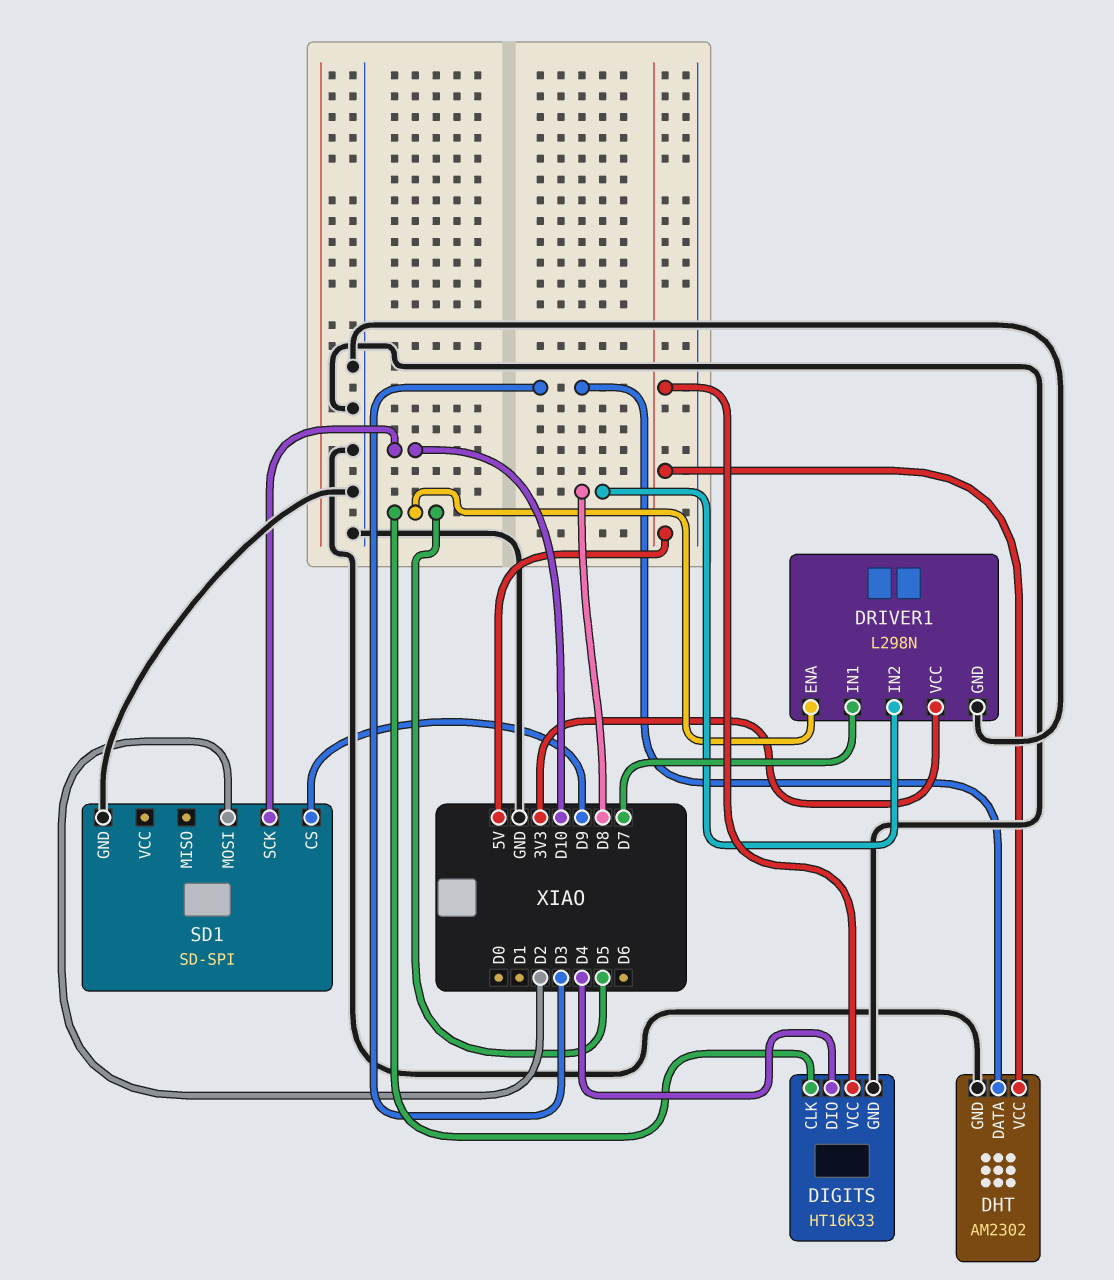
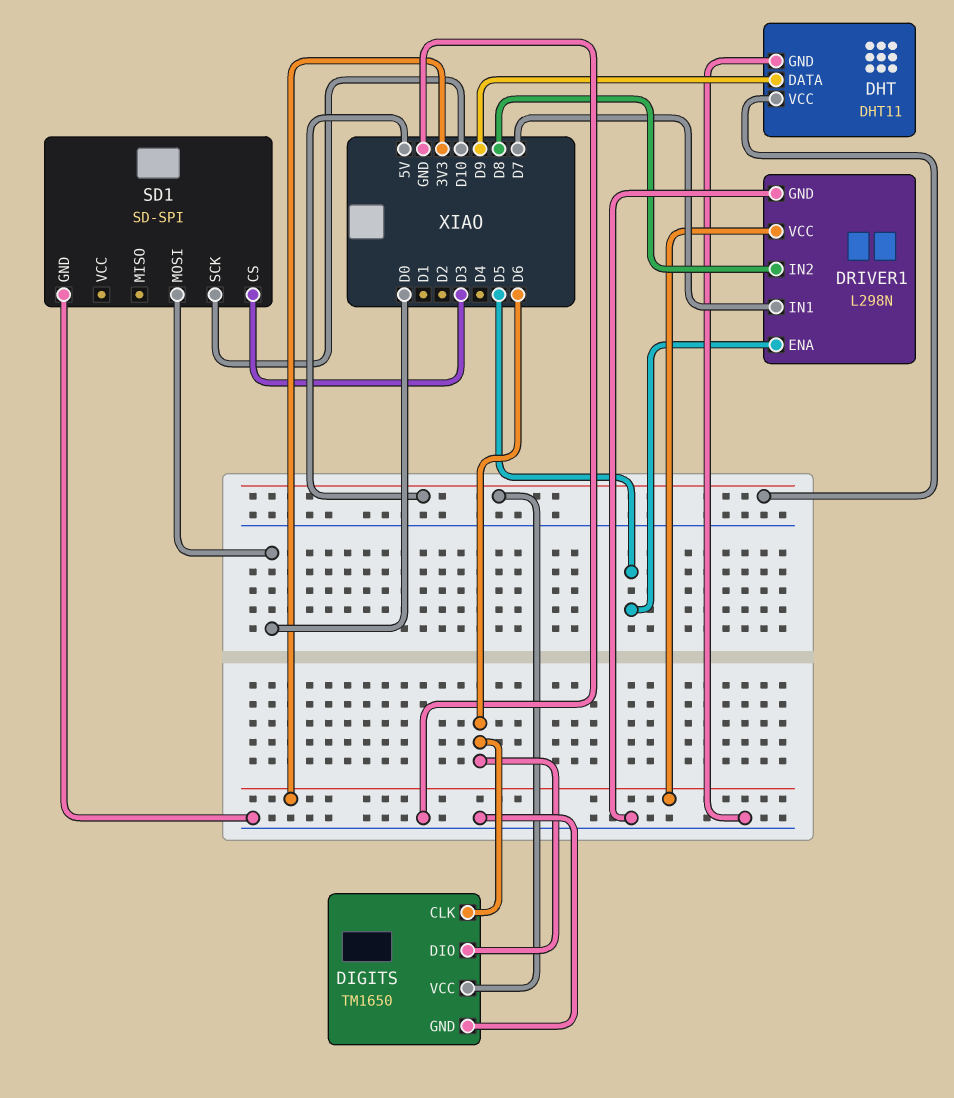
DHT: AM2302 -> DHT11
DHT pin DATA: D3 -> D9
DIGITS: HT16K33 -> TM1650
DIGITS pin CLK: D5 -> D6
DIGITS pin DIO: D4 -> D6
SD1 pin CS: D9 -> D3
SD1 pin MOSI: D2 -> D0

